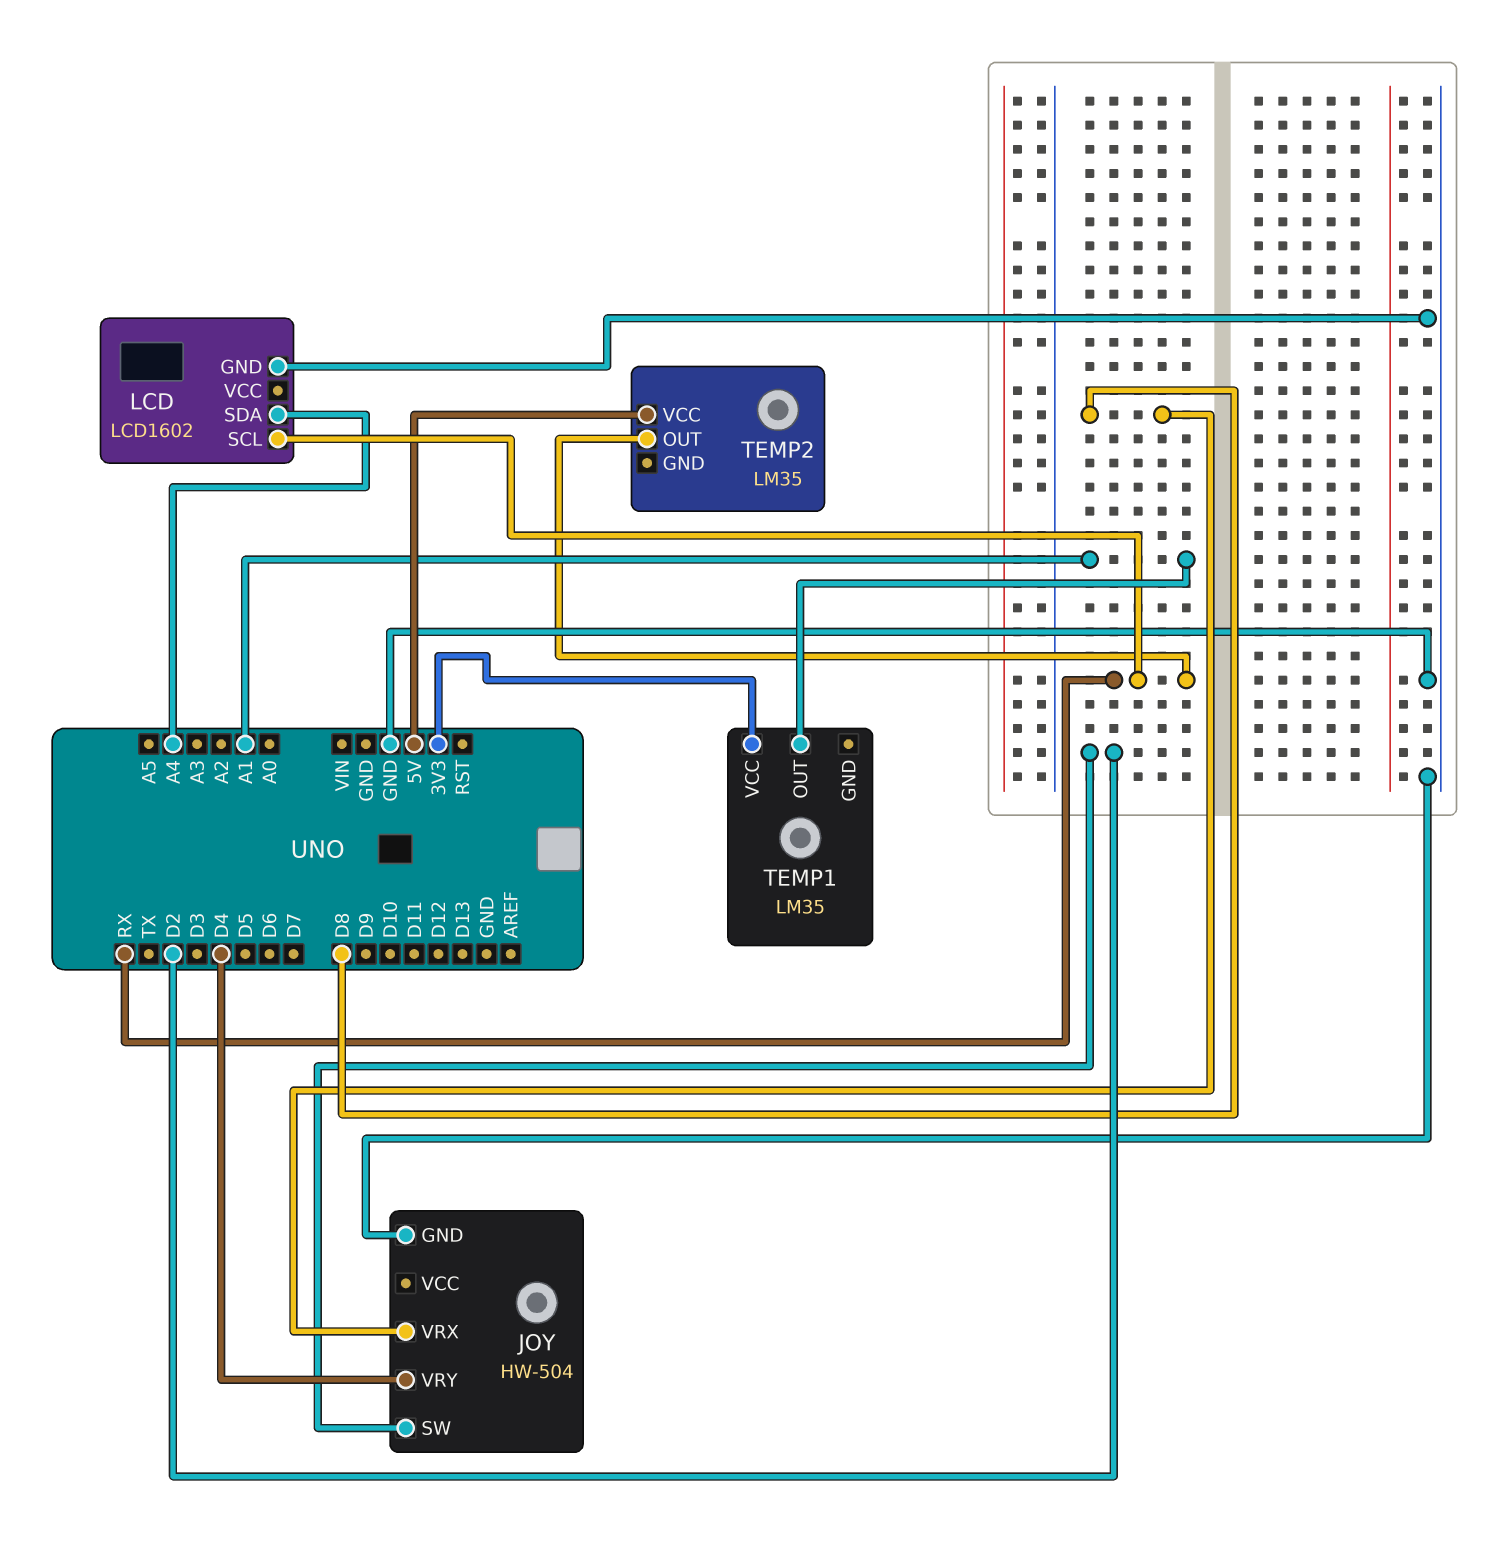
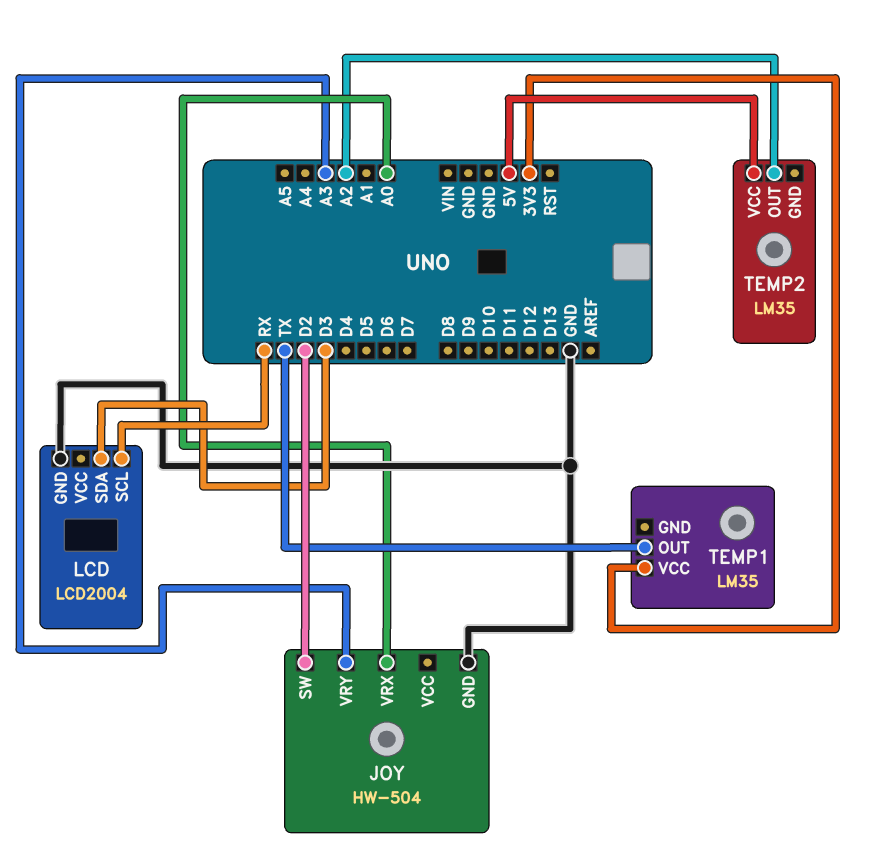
JOY pin VRX: D8 -> A0
JOY pin VRY: D4 -> A3
LCD: LCD1602 -> LCD2004
LCD pin SDA: A4 -> D3
TEMP1 pin OUT: A1 -> TX
TEMP2 pin OUT: RX -> A2

